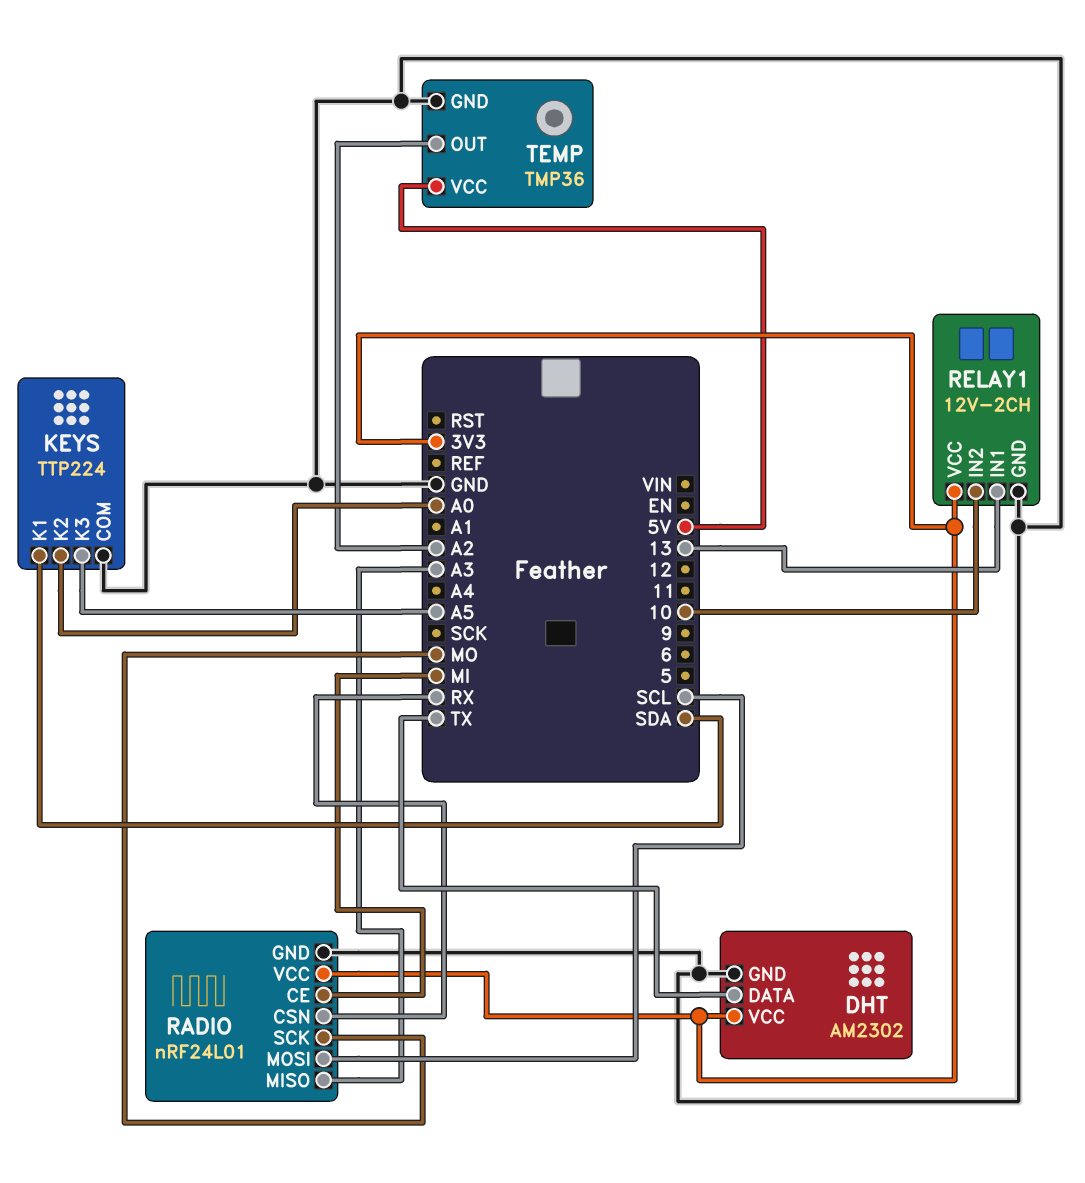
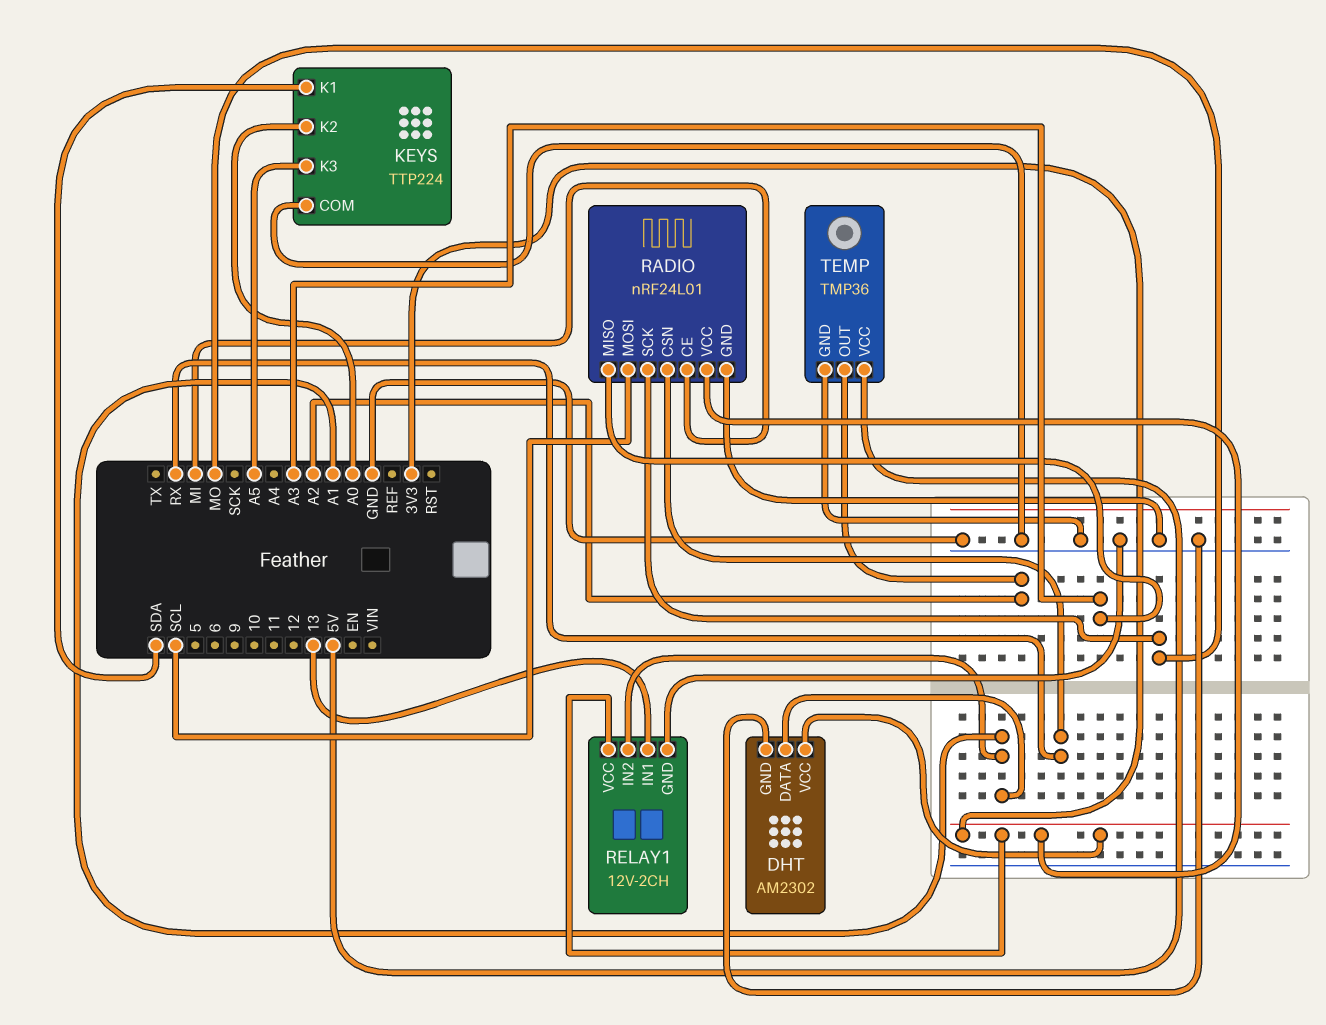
DHT pin DATA: TX -> A1
RELAY1 pin IN2: 10 -> A1

